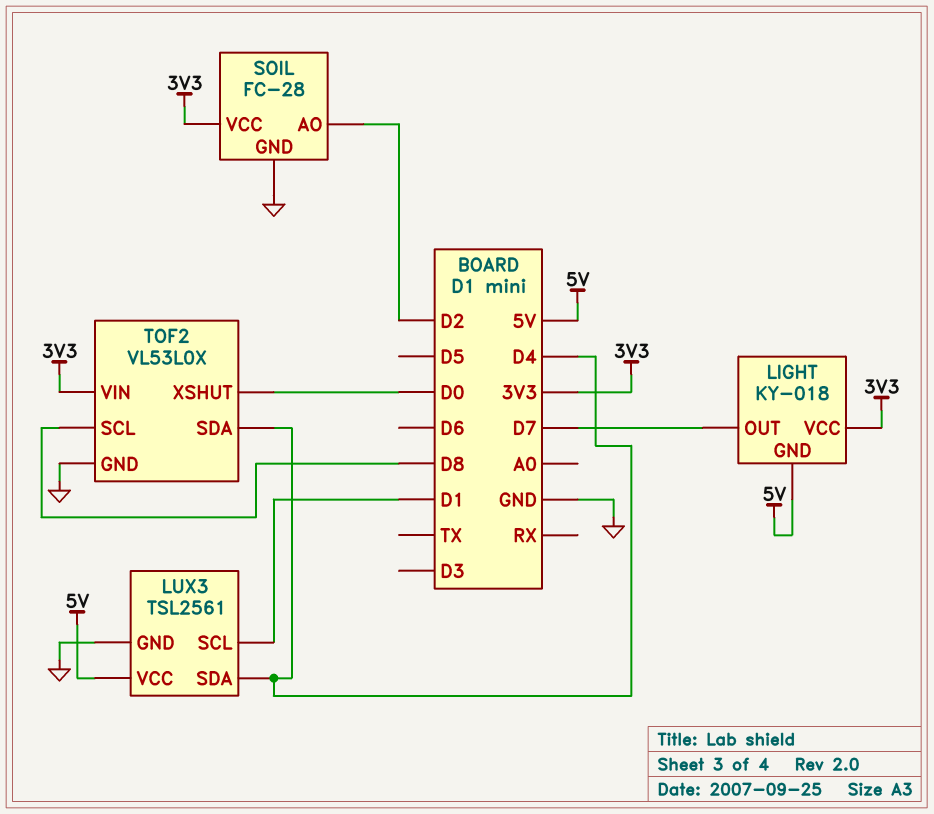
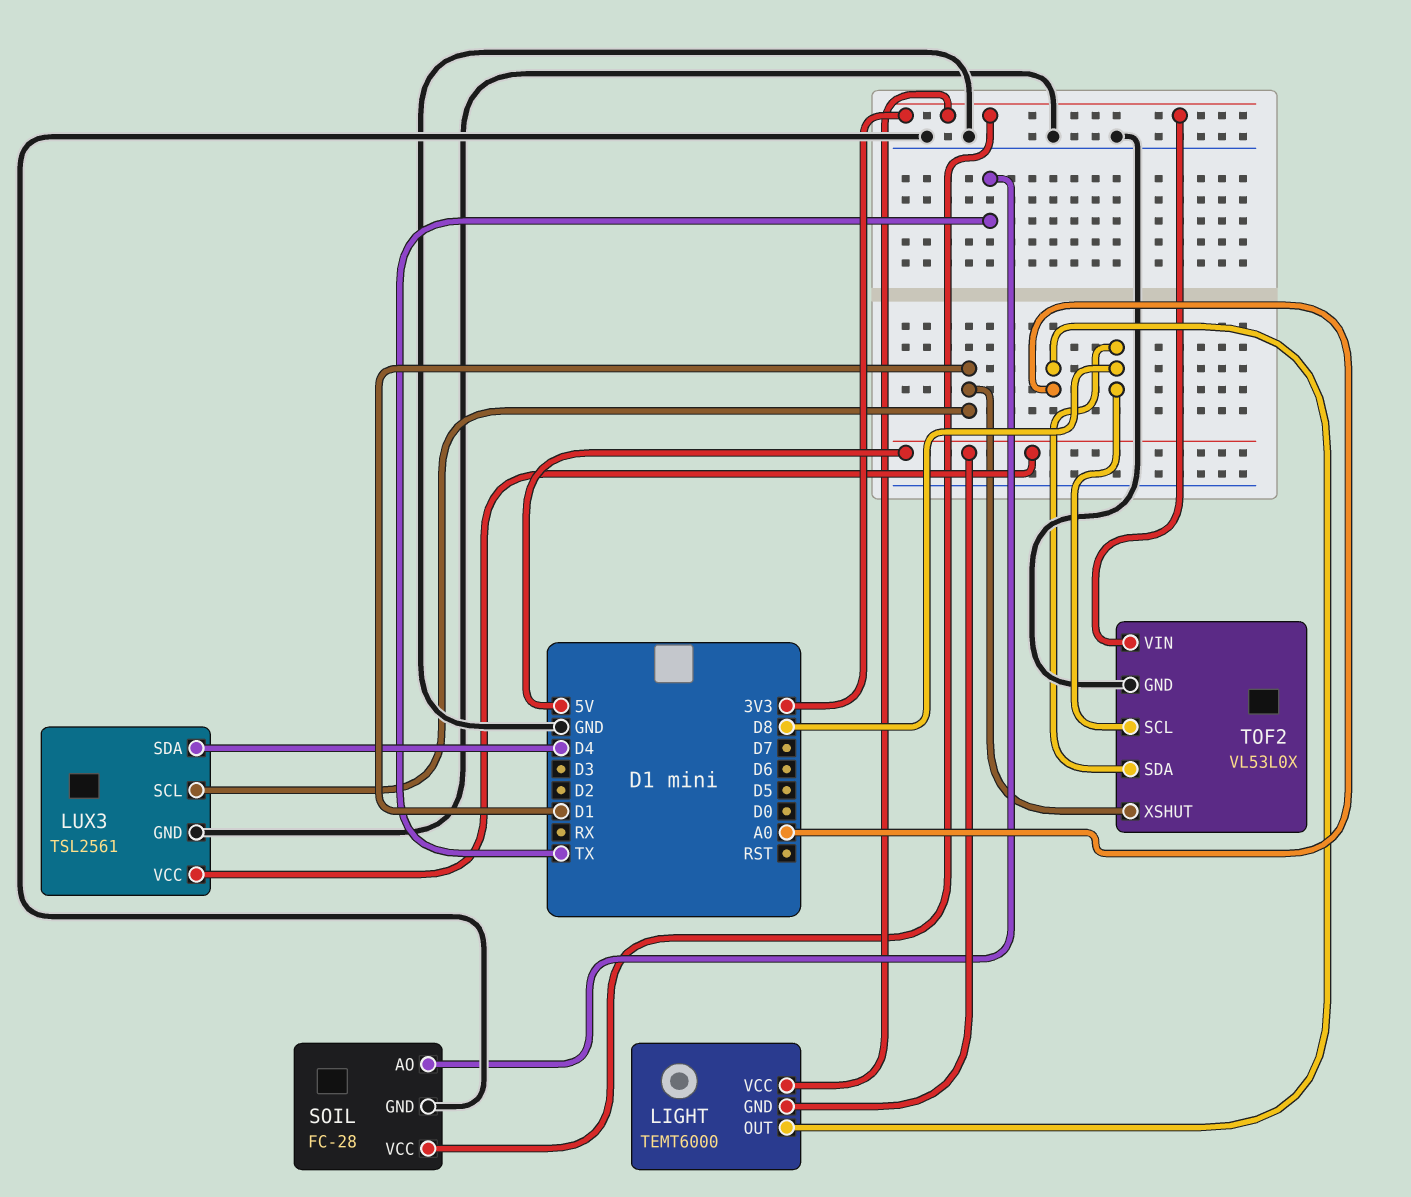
LIGHT: KY-018 -> TEMT6000
LIGHT pin OUT: D7 -> A0
SOIL pin AO: D2 -> TX
TOF2 pin SDA: D4 -> D8
TOF2 pin XSHUT: D0 -> D1

